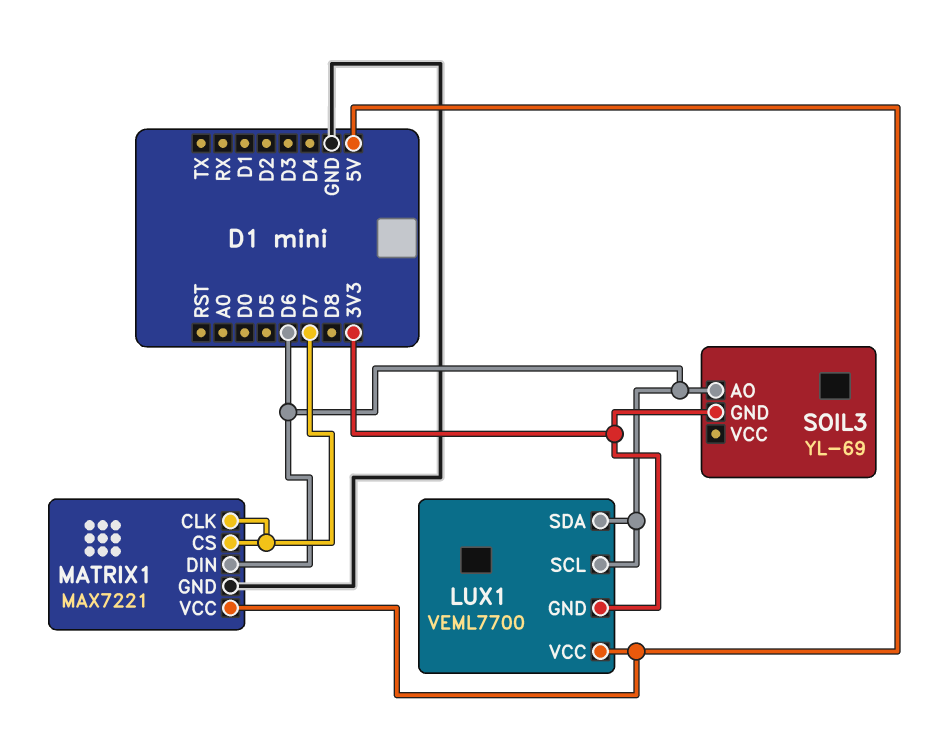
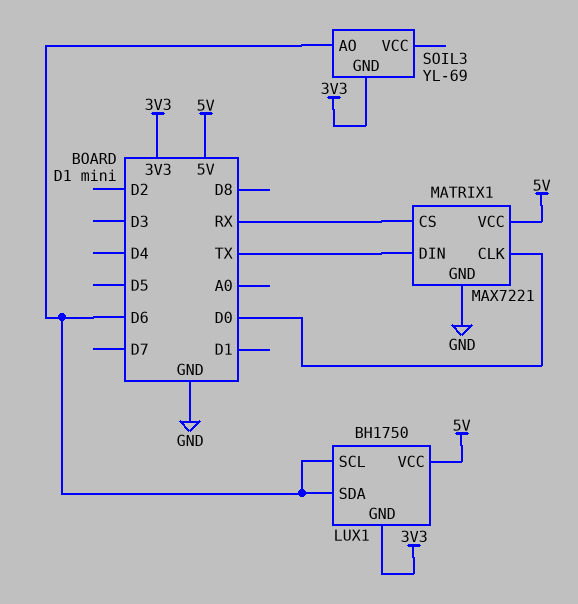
LUX1: VEML7700 -> BH1750
MATRIX1 pin CLK: D7 -> D0
MATRIX1 pin CS: D7 -> RX
MATRIX1 pin DIN: D6 -> TX

